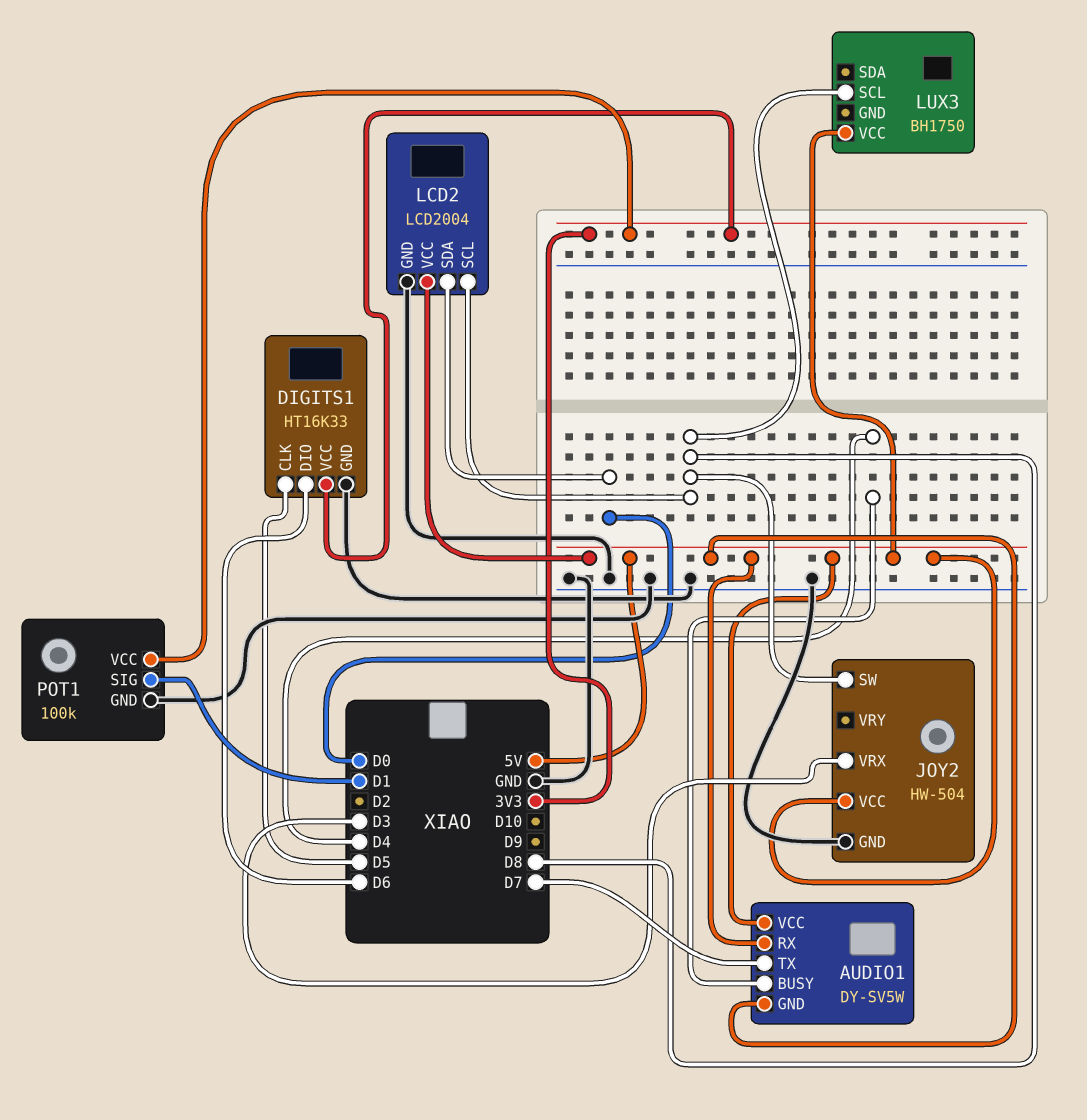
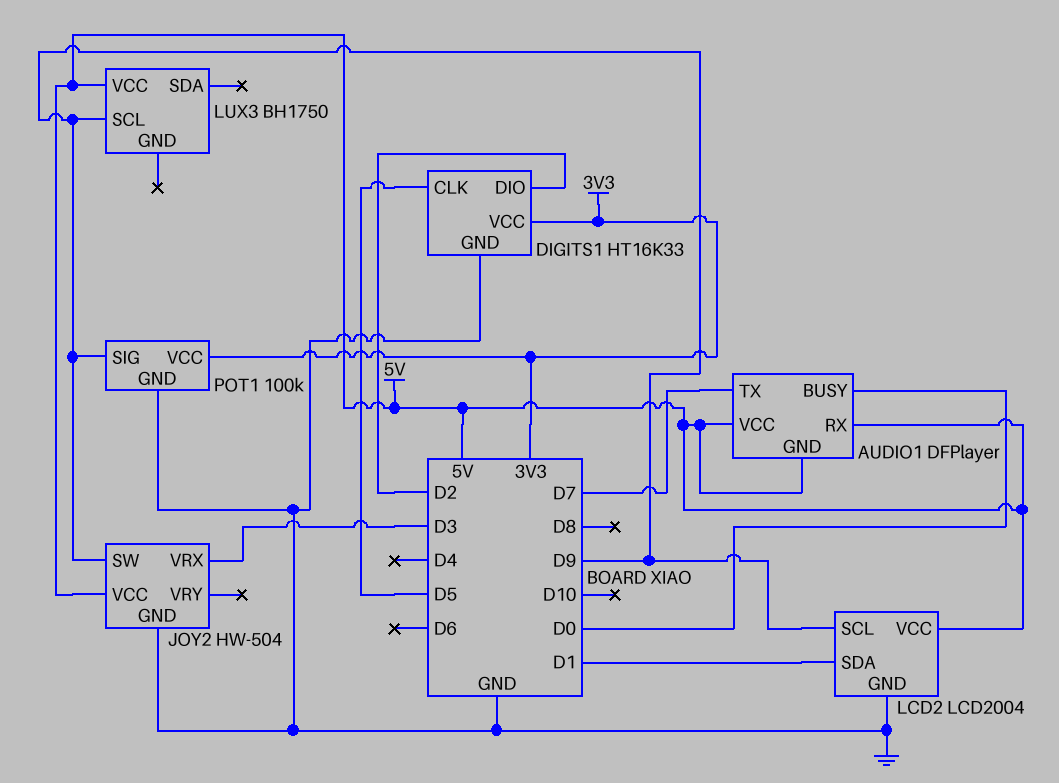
AUDIO1: DY-SV5W -> DFPlayer
AUDIO1 pin BUSY: D4 -> D0
DIGITS1 pin DIO: D6 -> D2
JOY2 pin SW: D8 -> D9
LCD2 pin SCL: D8 -> D9
LCD2 pin SDA: D0 -> D1
LUX3 pin SCL: D8 -> D9
POT1 pin SIG: D1 -> D9

